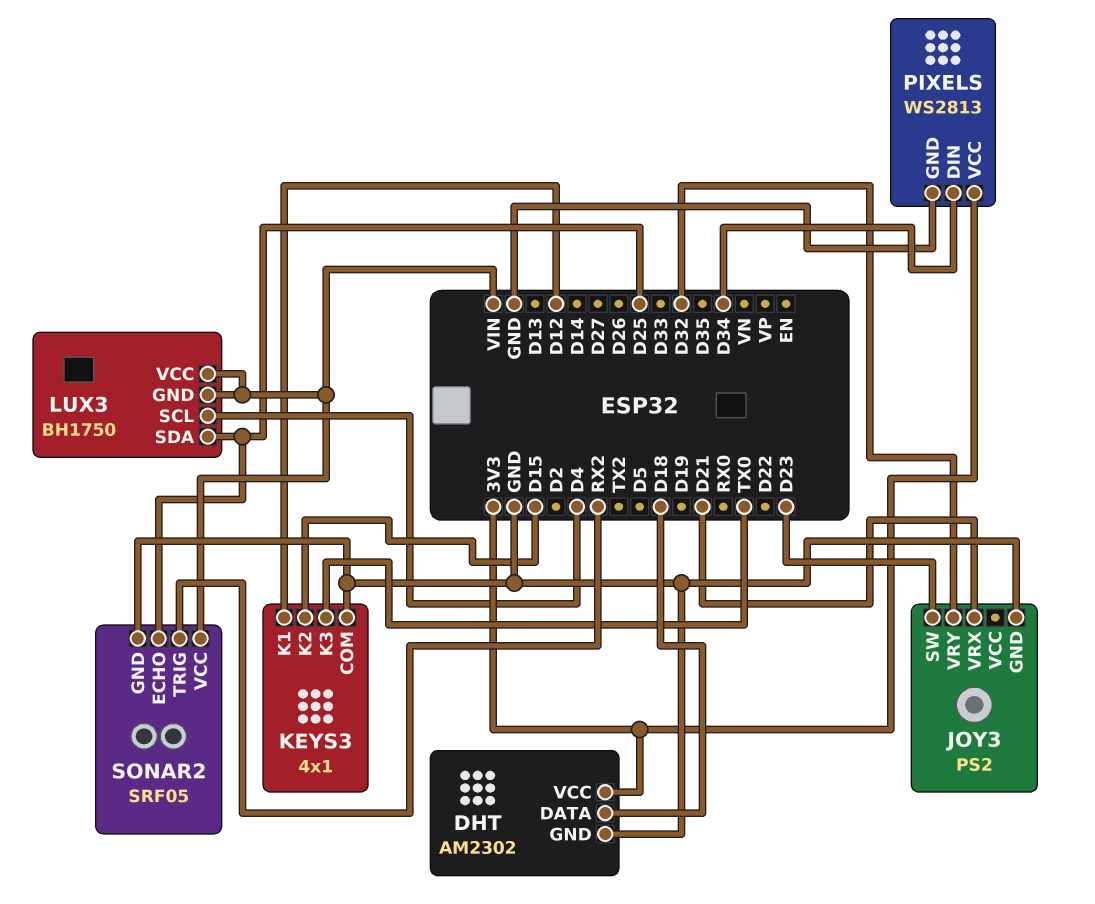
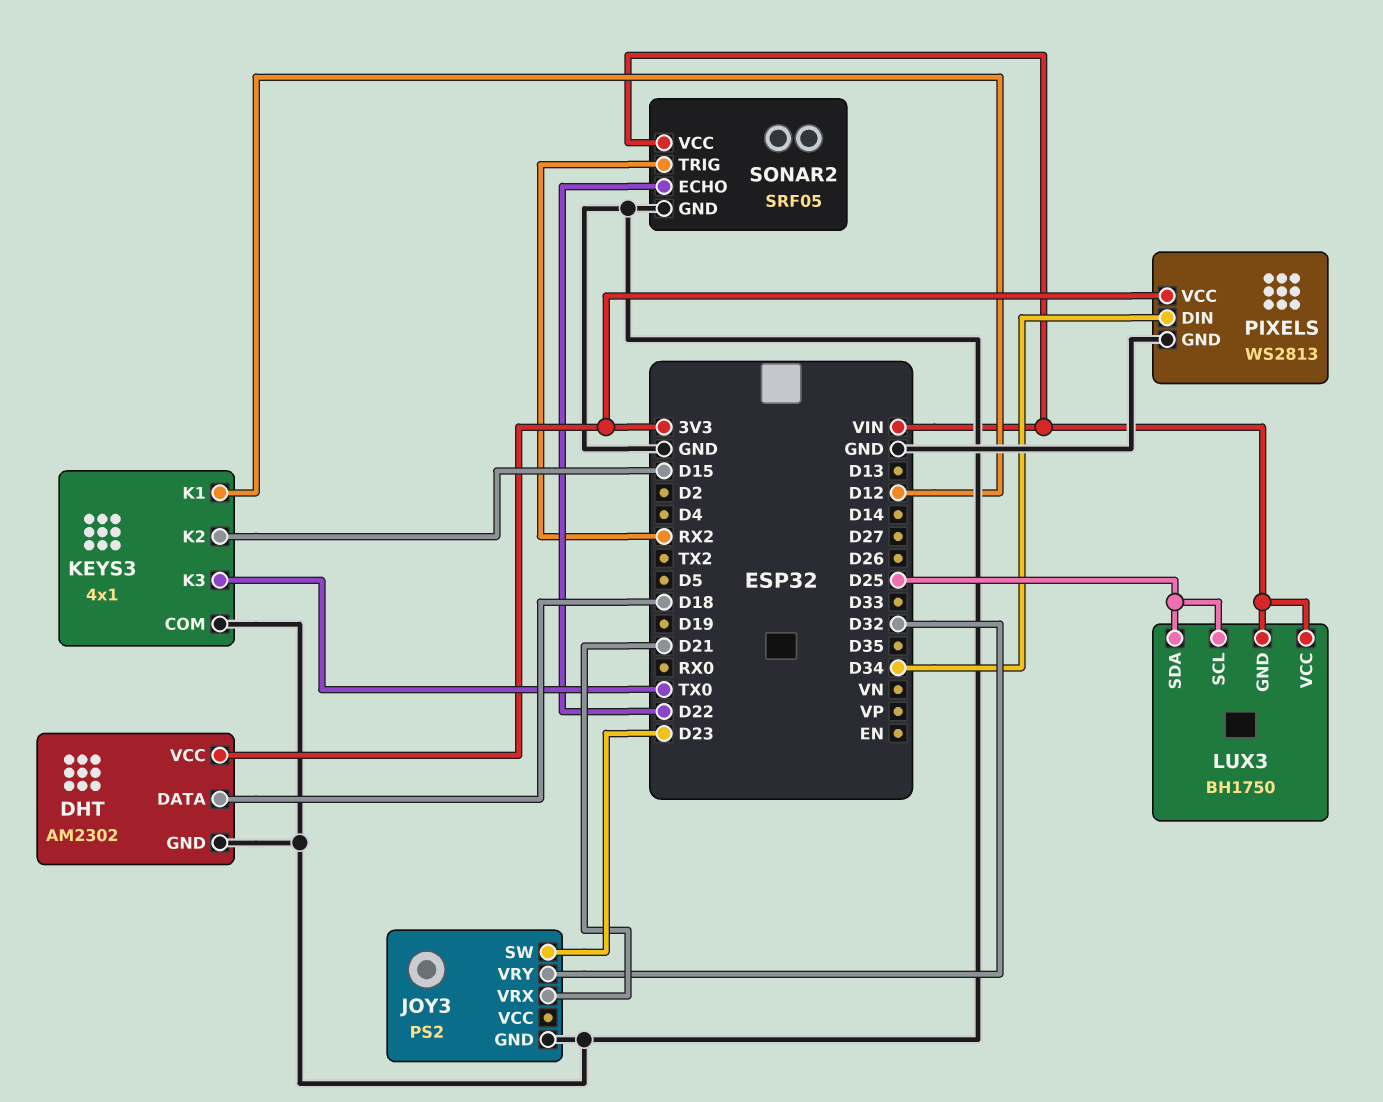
LUX3 pin SCL: D4 -> D25
SONAR2 pin ECHO: D25 -> D22

